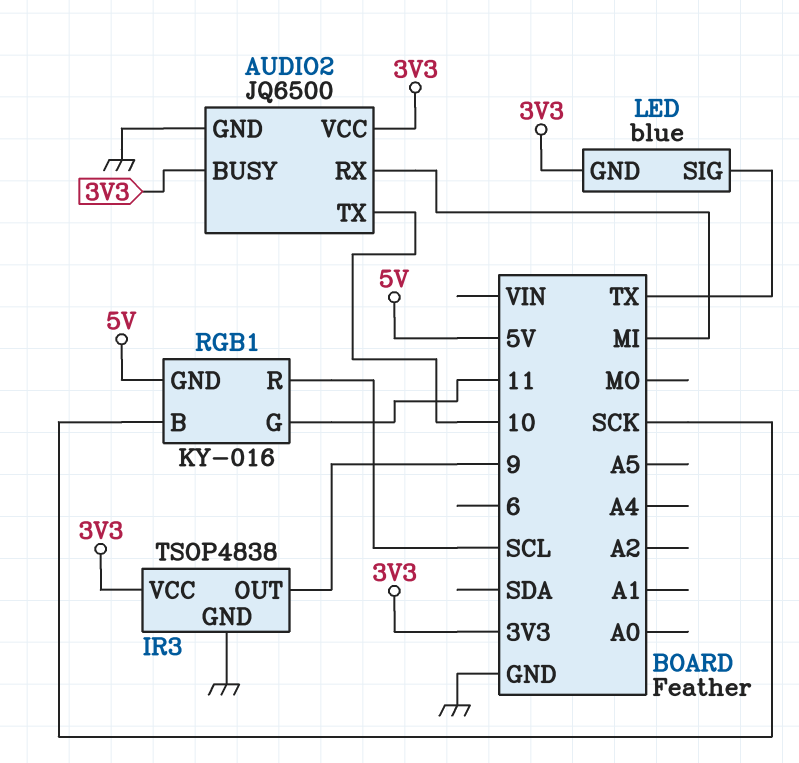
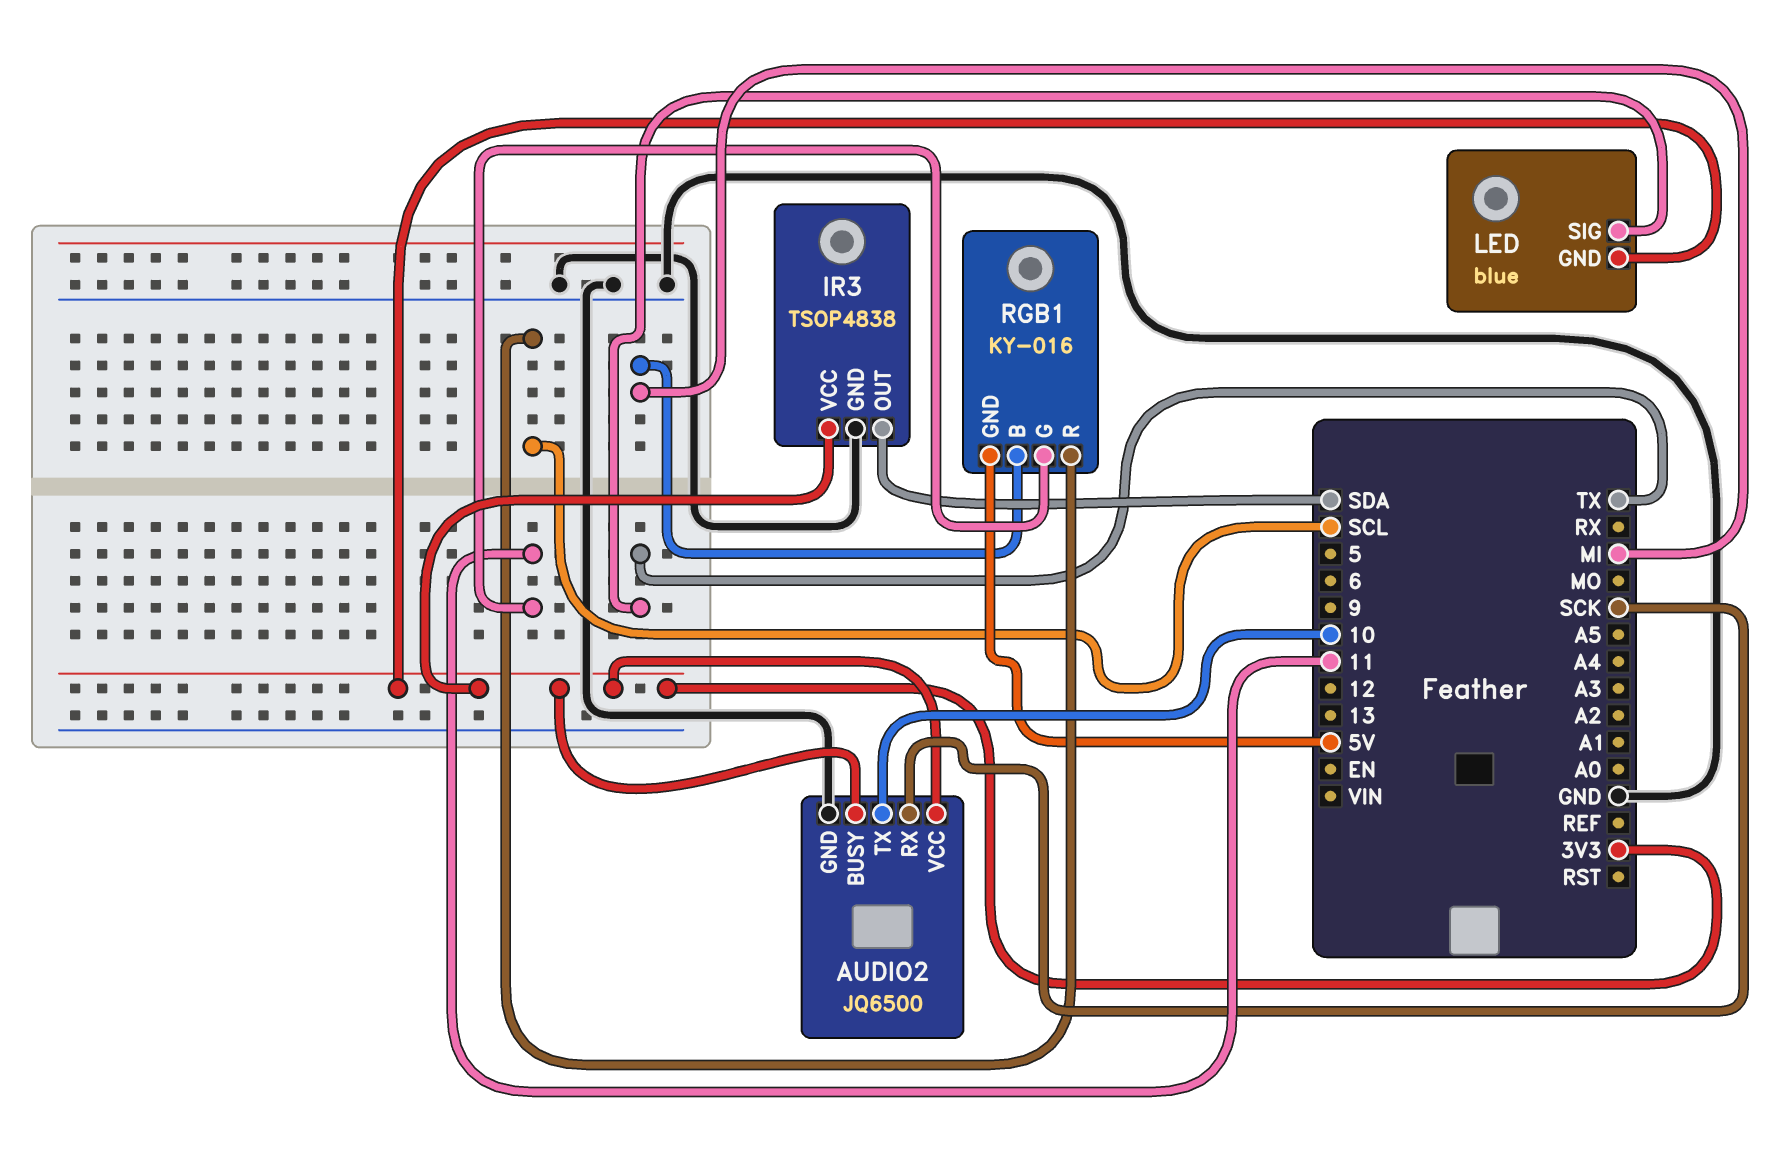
AUDIO2 pin RX: MI -> SCK
IR3 pin OUT: 9 -> SDA
RGB1 pin B: SCK -> MI

